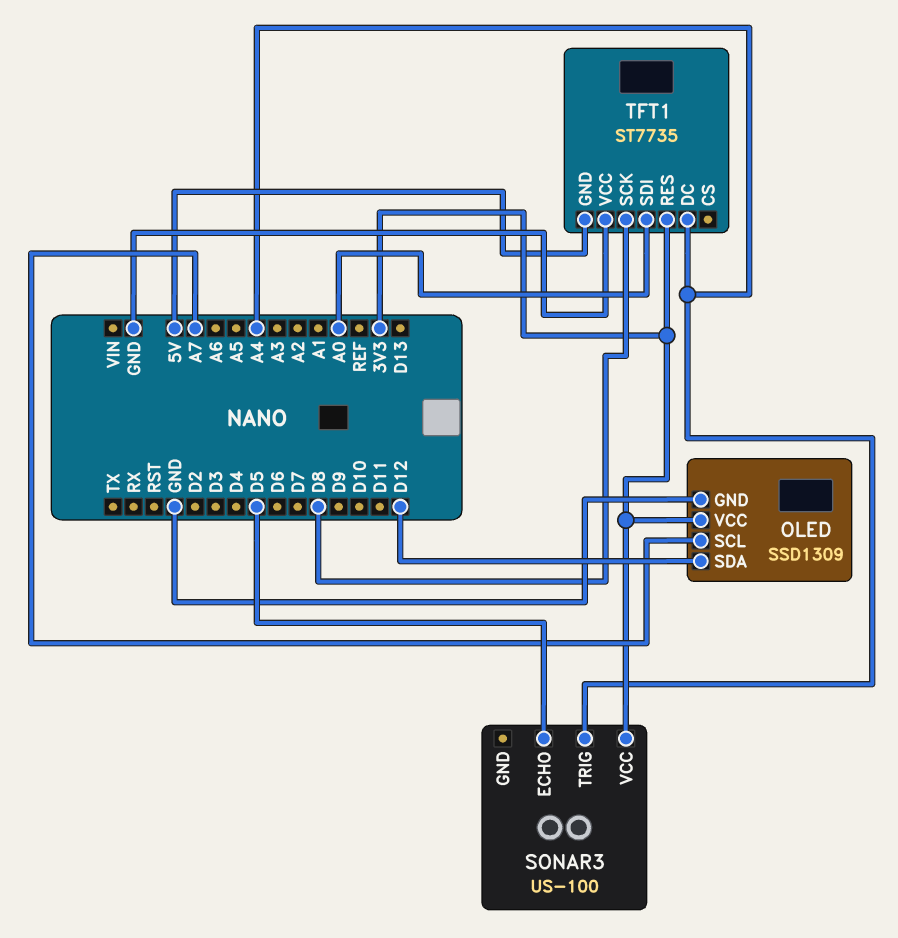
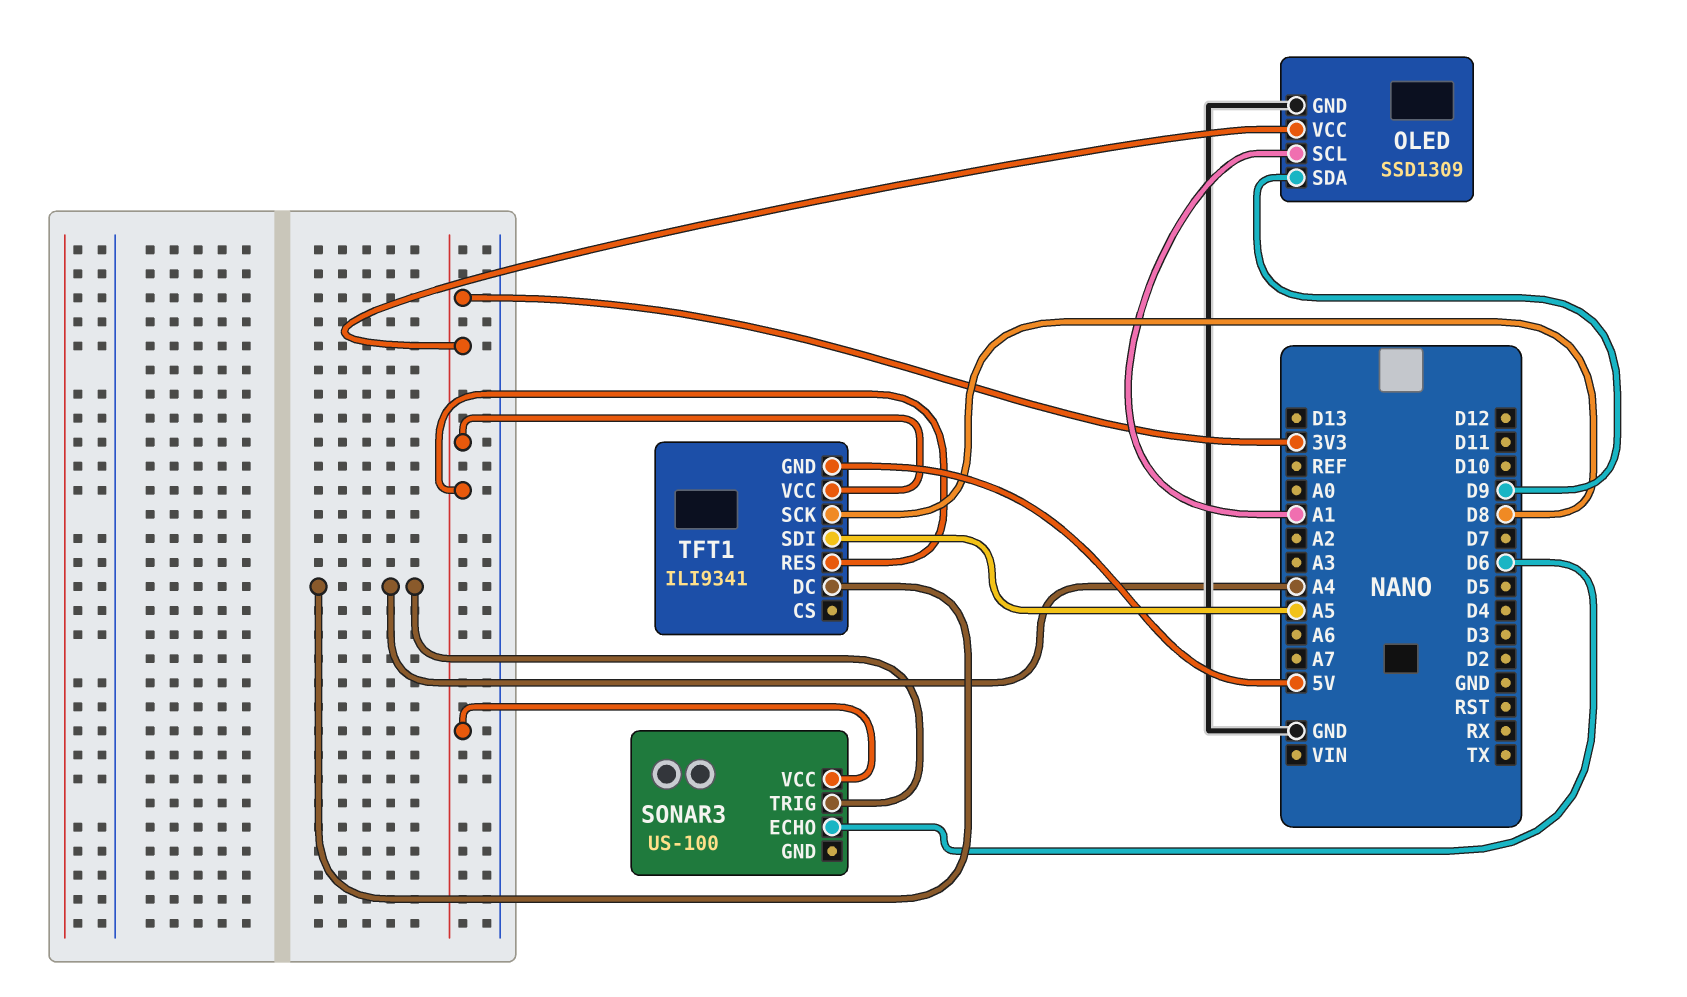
OLED pin SCL: A7 -> A1
OLED pin SDA: D12 -> D9
SONAR3 pin ECHO: D5 -> D6
TFT1: ST7735 -> ILI9341
TFT1 pin SDI: A0 -> A5
TFT1 pin VCC: GND -> 3V3

